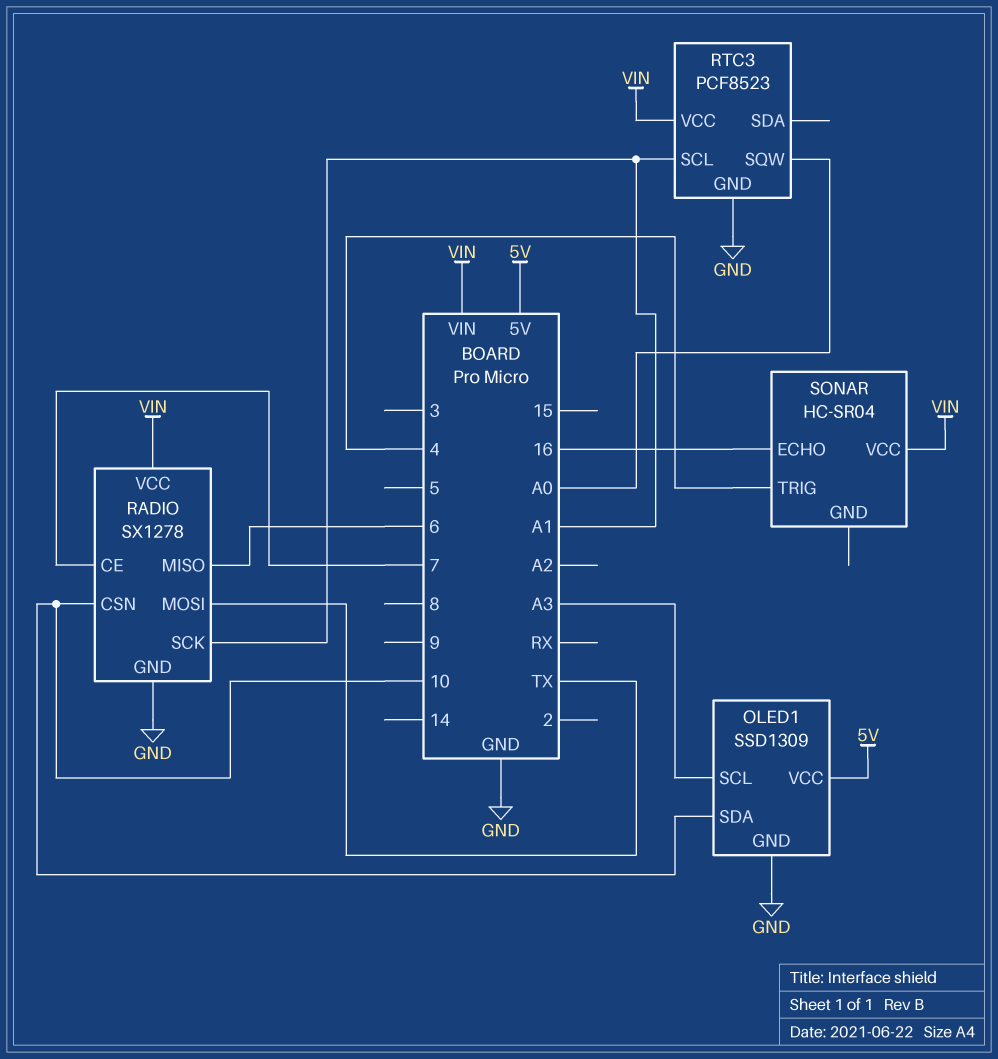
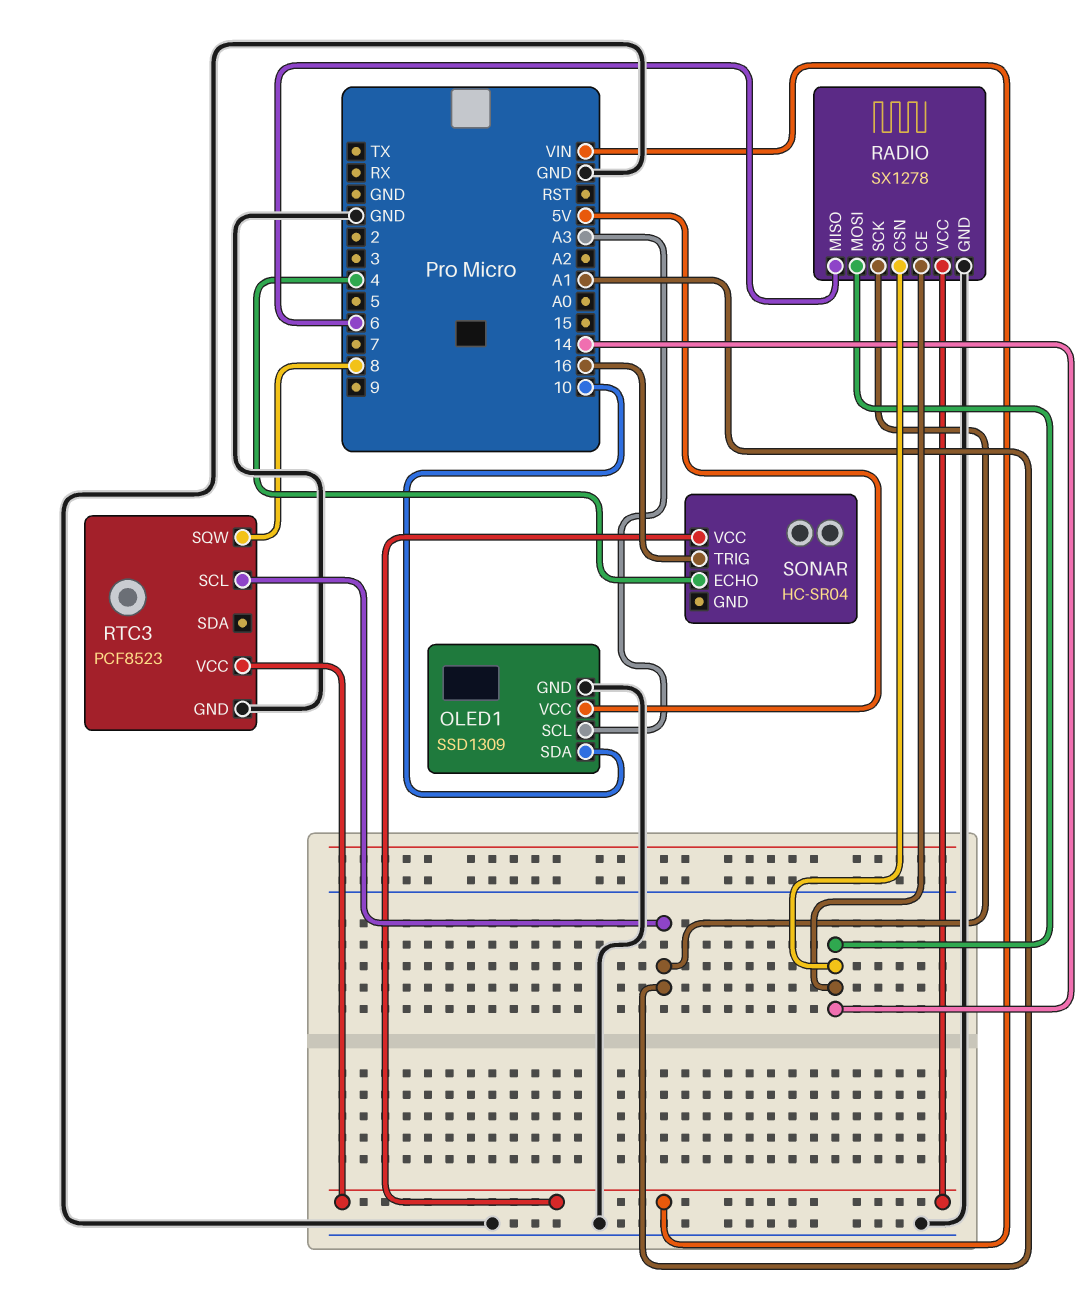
RADIO pin CE: 7 -> 14
RADIO pin CSN: 10 -> 14
RADIO pin MOSI: TX -> 14
RTC3 pin SQW: A0 -> 8
SONAR pin ECHO: 16 -> 4
SONAR pin TRIG: 4 -> 16

